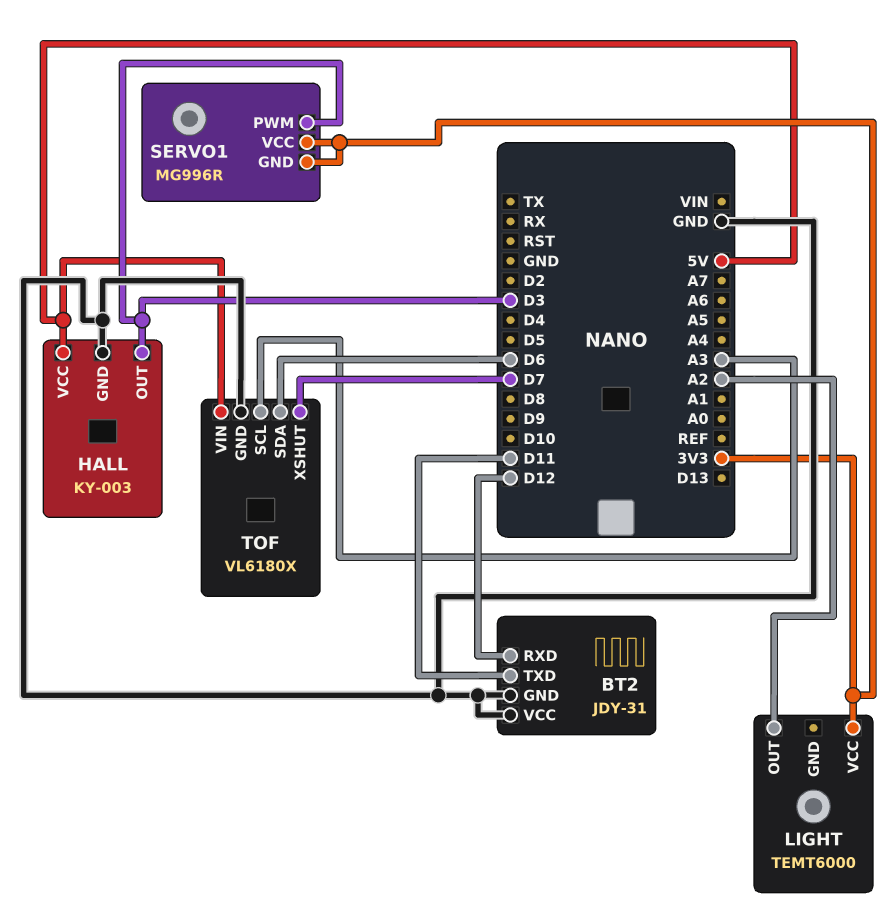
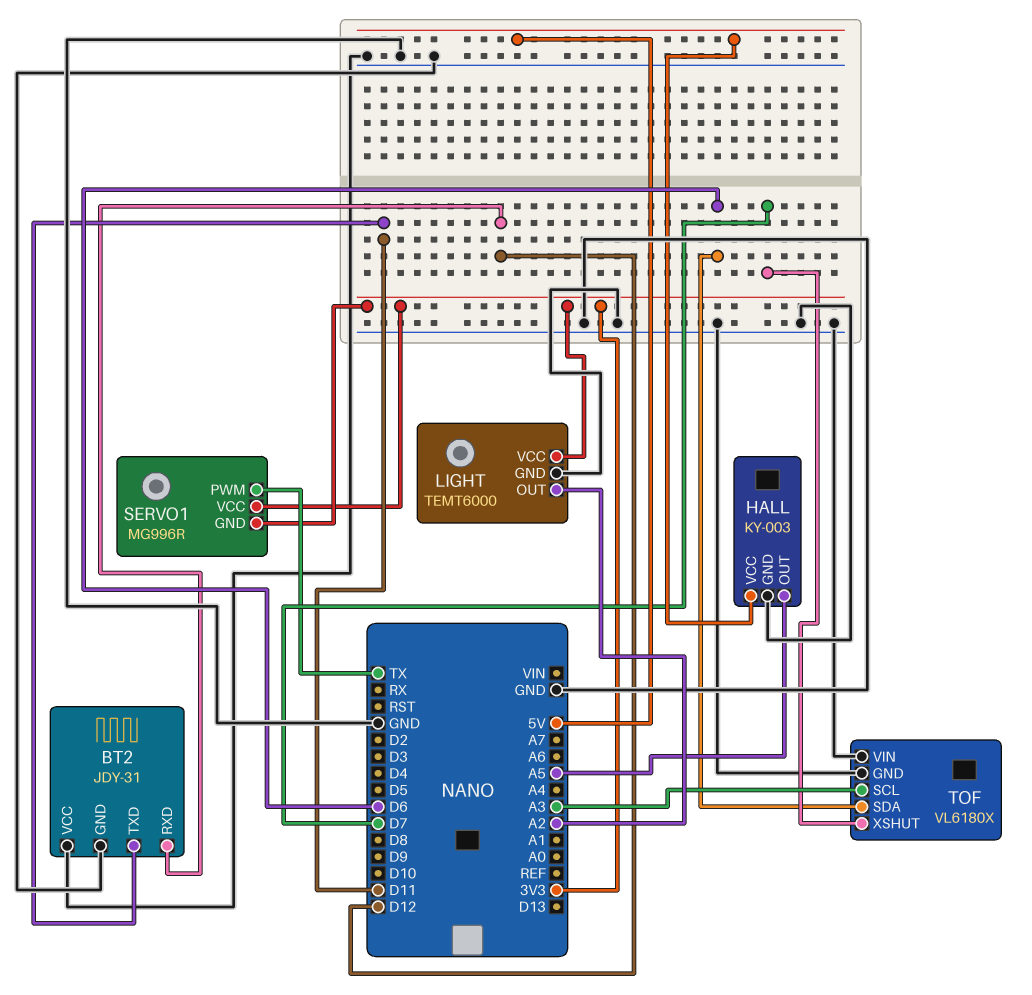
HALL pin OUT: D3 -> A5
LIGHT pin GND: none -> GND
SERVO1 pin PWM: D3 -> TX
TOF pin VIN: 5V -> GND

